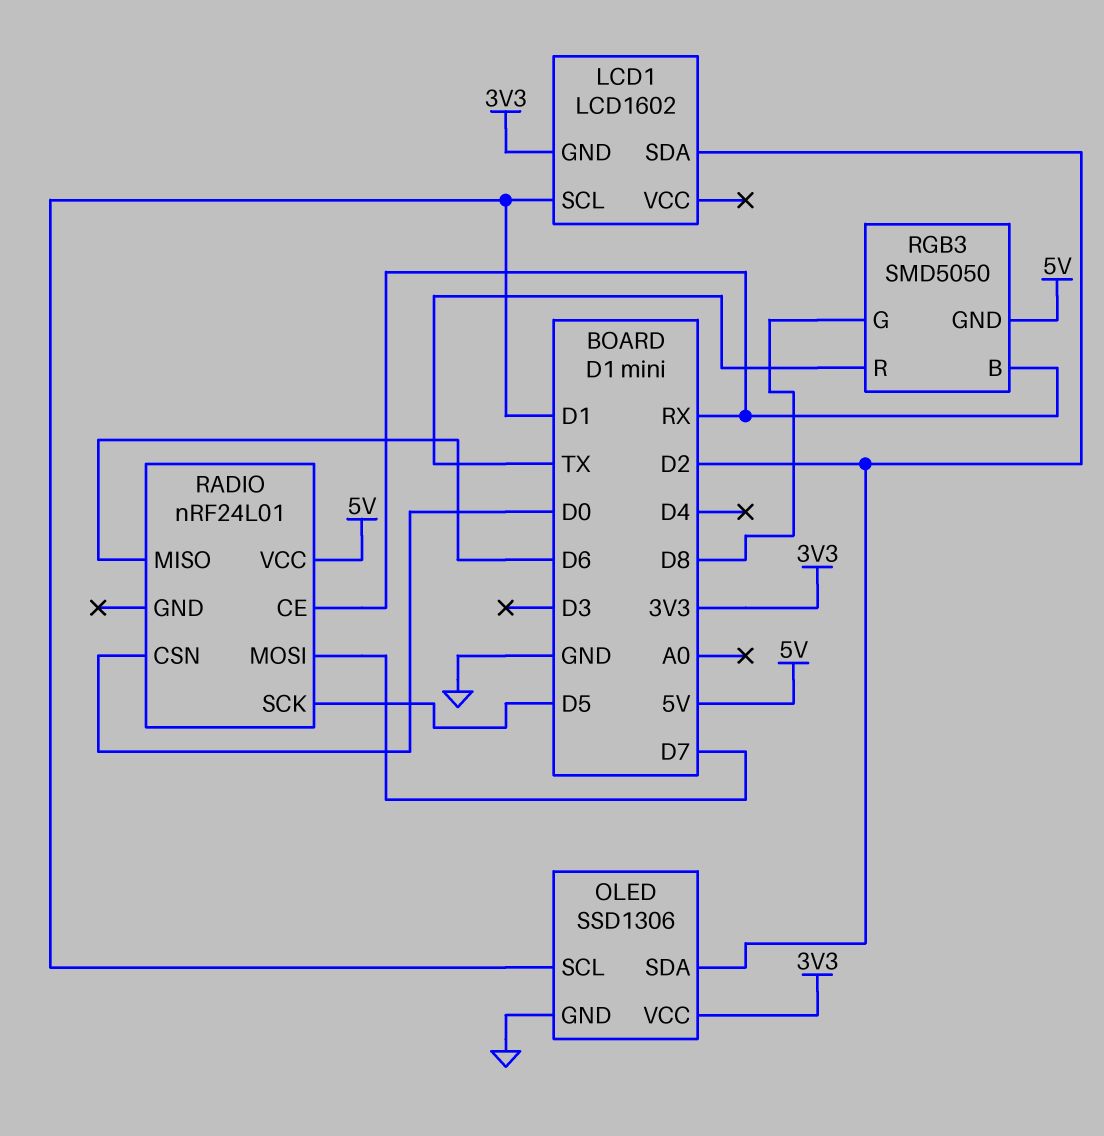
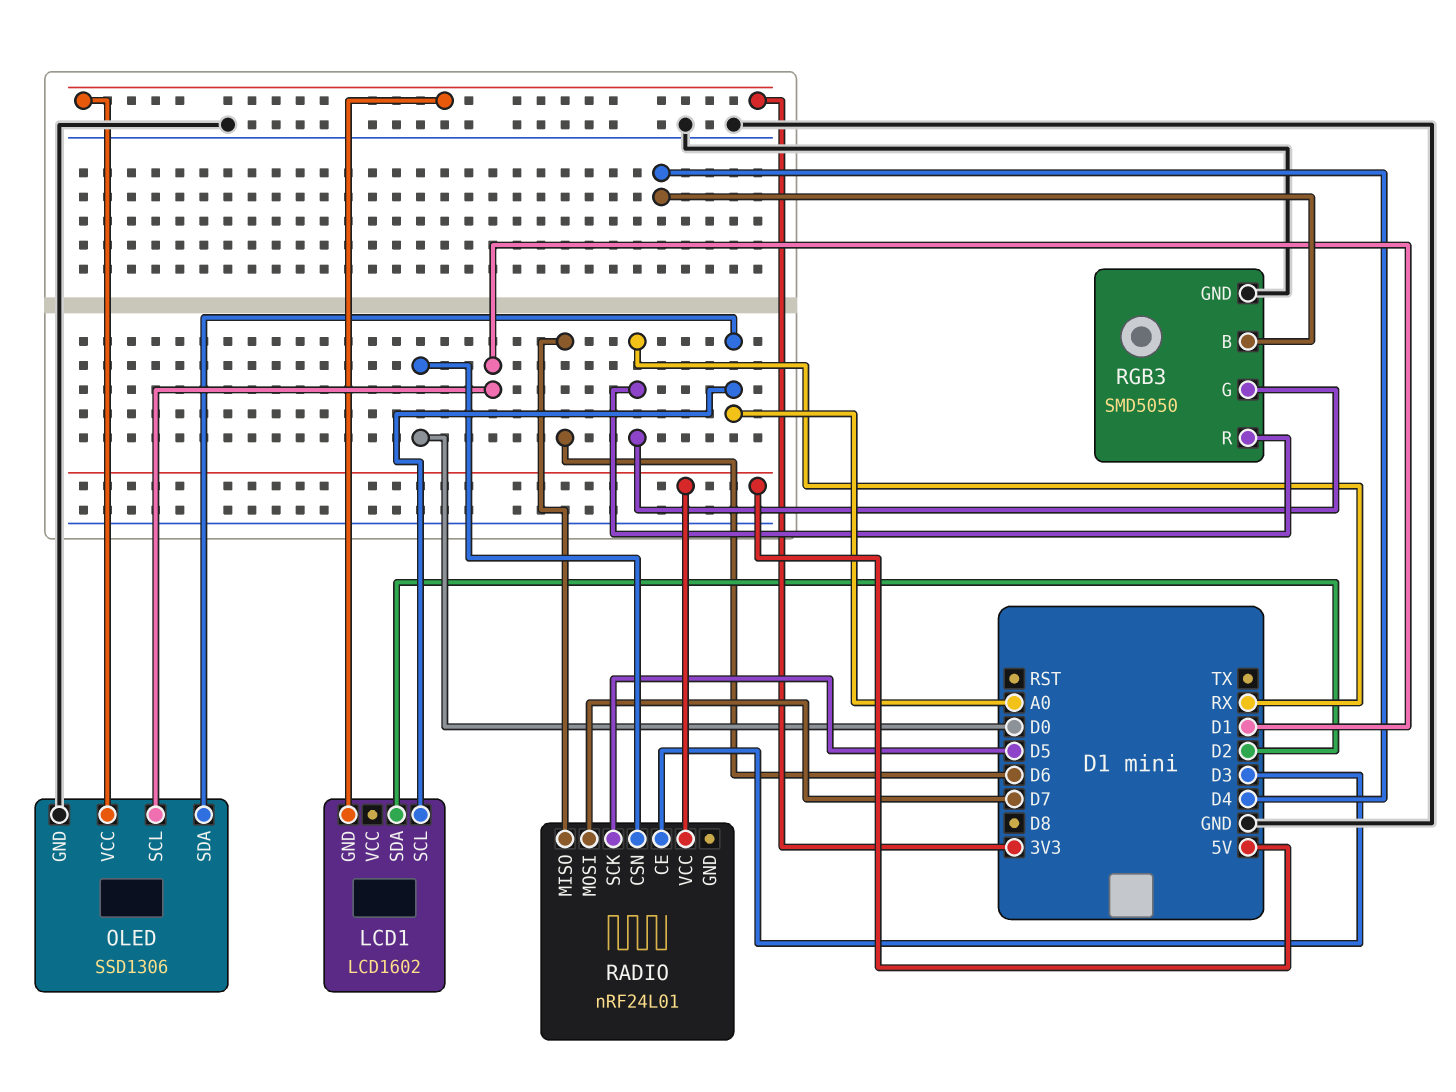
LCD1 pin SCL: D1 -> A0
OLED pin SDA: D2 -> A0
RADIO pin CE: RX -> D3
RGB3 pin B: RX -> D4
RGB3 pin G: D8 -> RX
RGB3 pin GND: 5V -> GND
RGB3 pin R: TX -> RX

